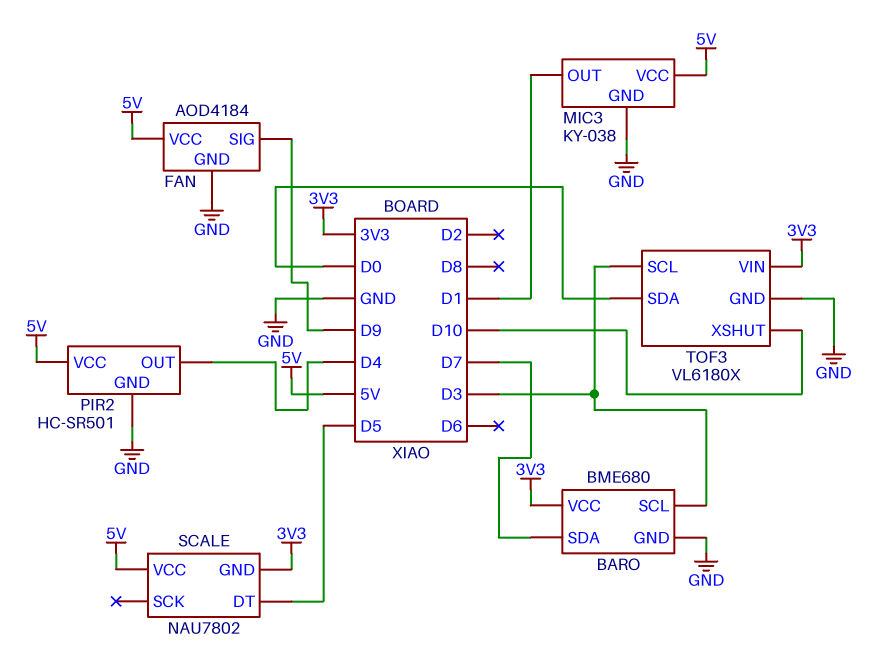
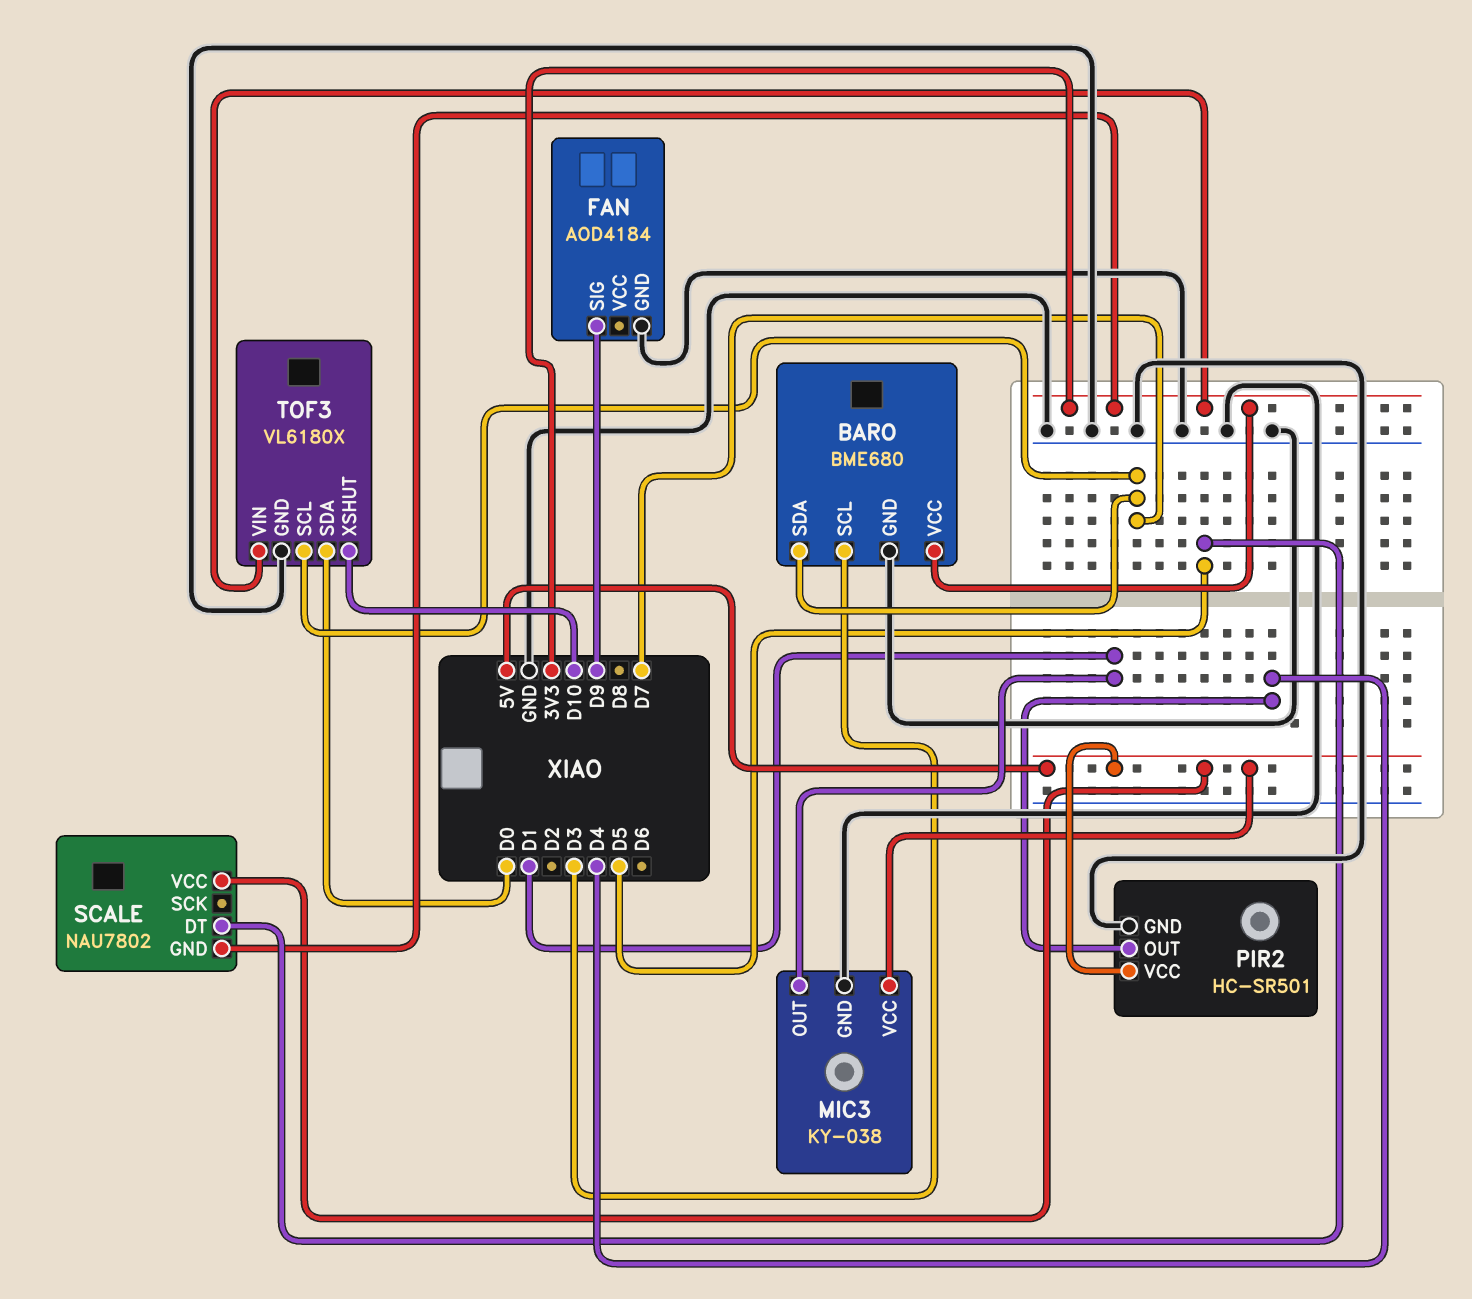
FAN pin VCC: 5V -> none
TOF3 pin SCL: D3 -> D7

